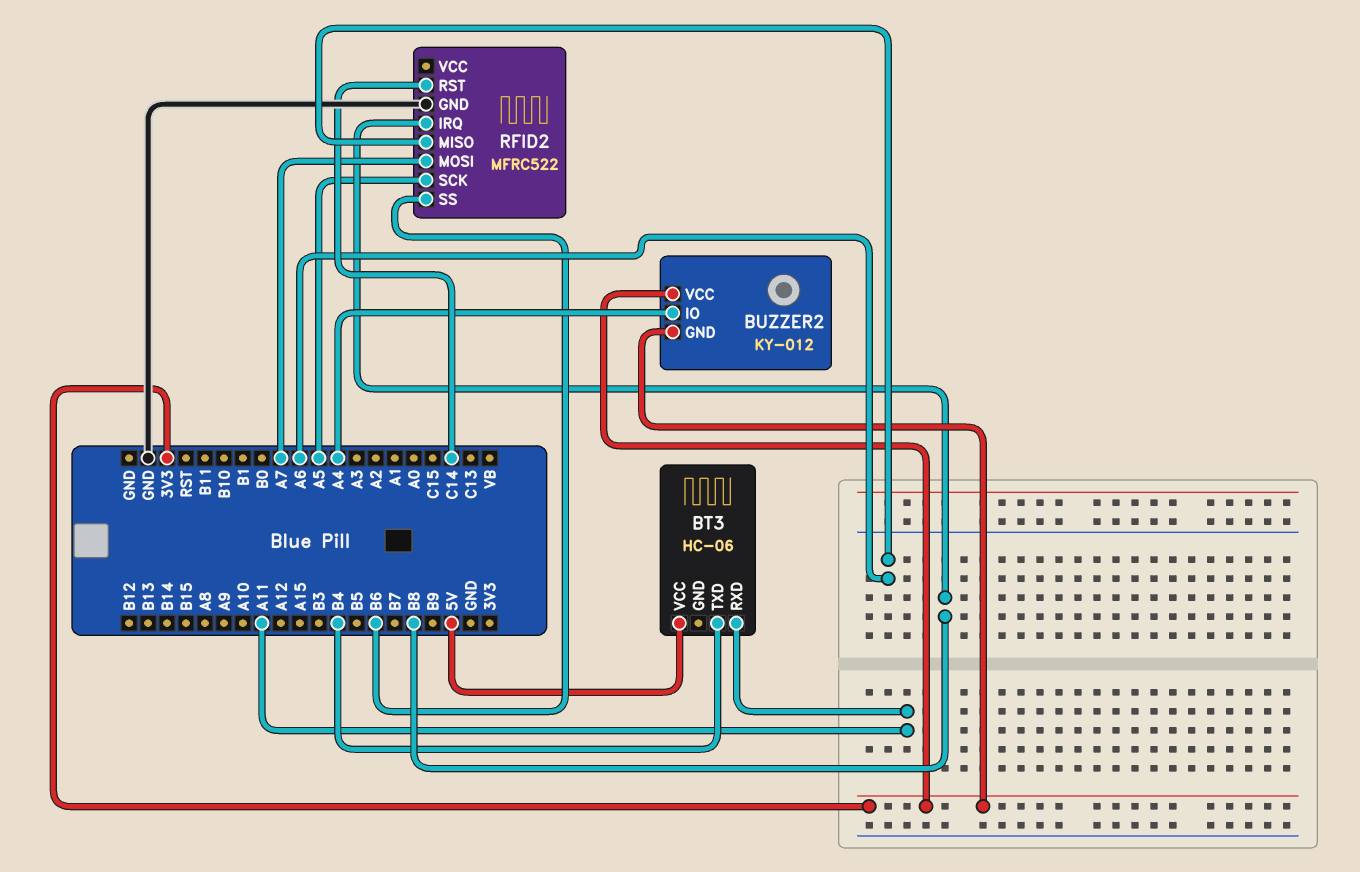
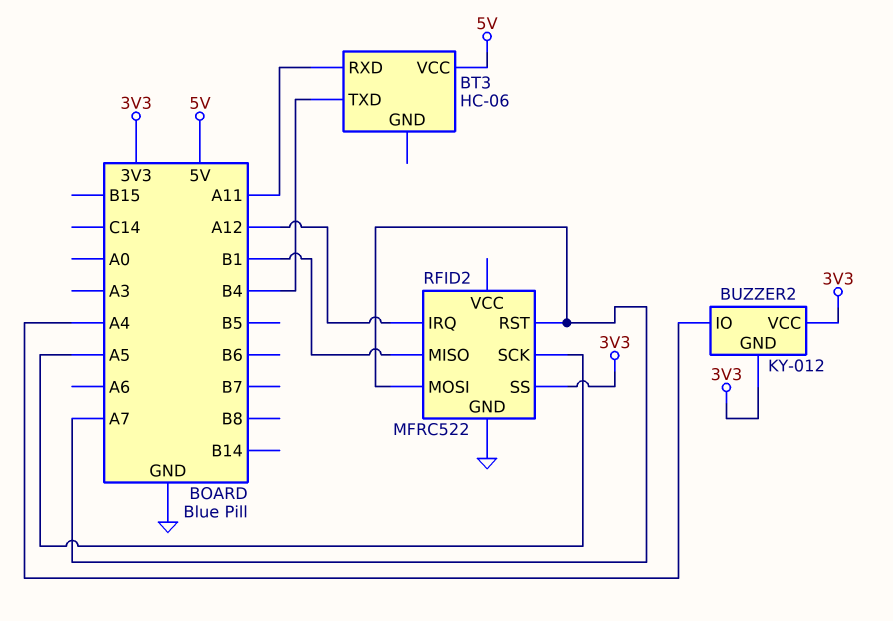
RFID2 pin IRQ: B8 -> A12
RFID2 pin MISO: A6 -> B1
RFID2 pin RST: C14 -> A7
RFID2 pin SS: B6 -> 3V3

